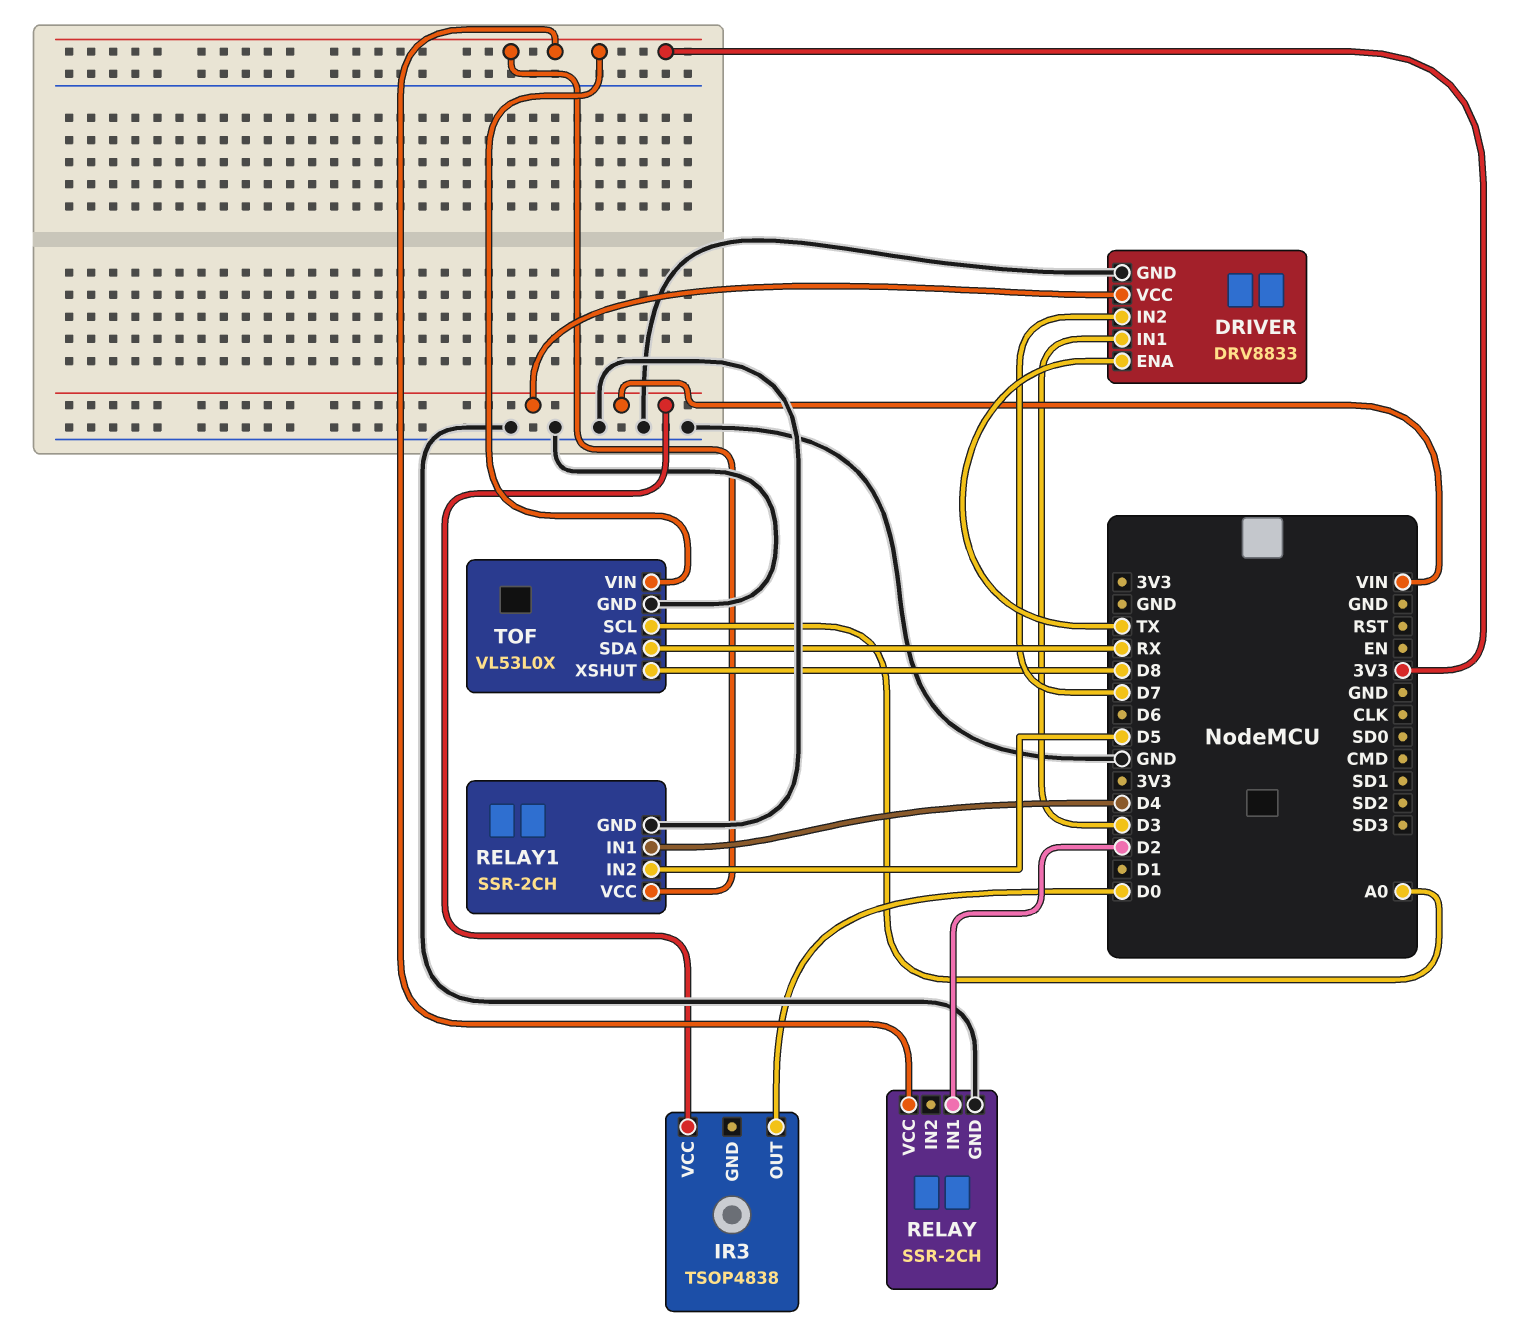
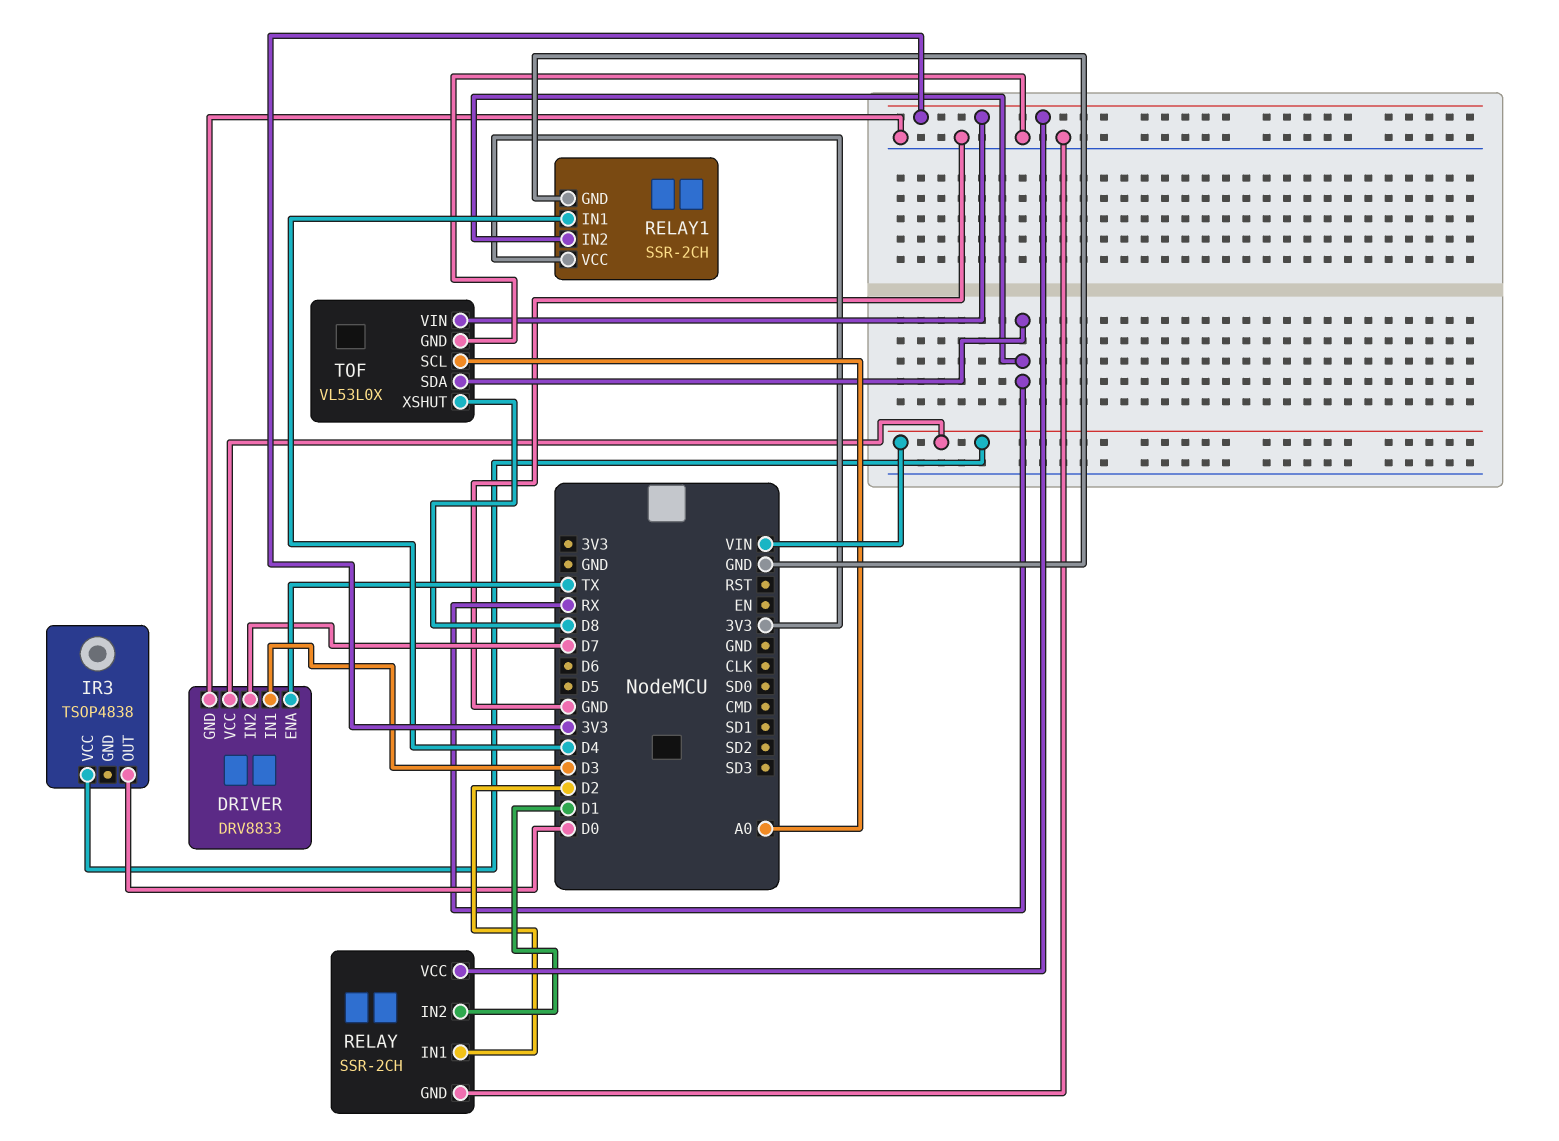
RELAY pin IN2: none -> D1
RELAY1 pin IN2: D5 -> RX

